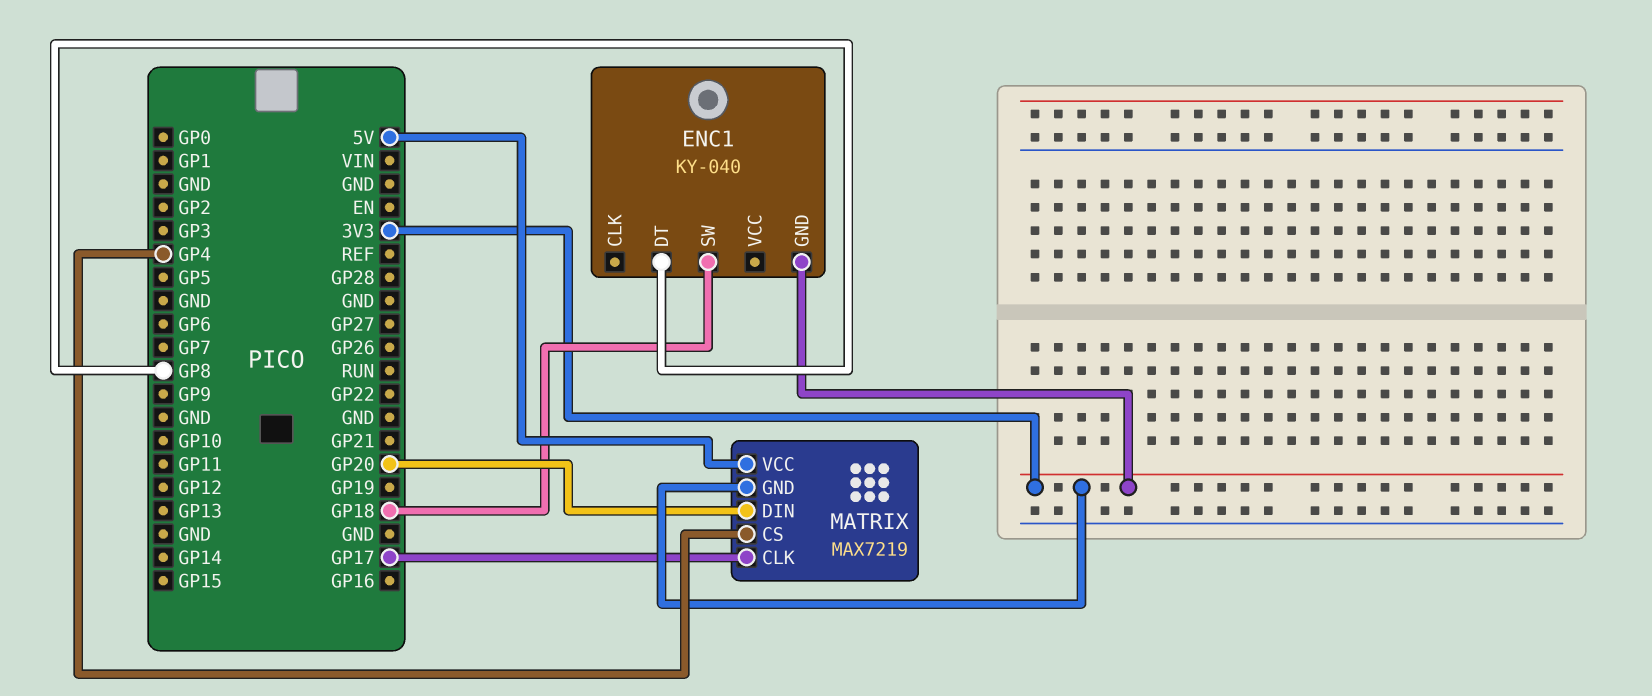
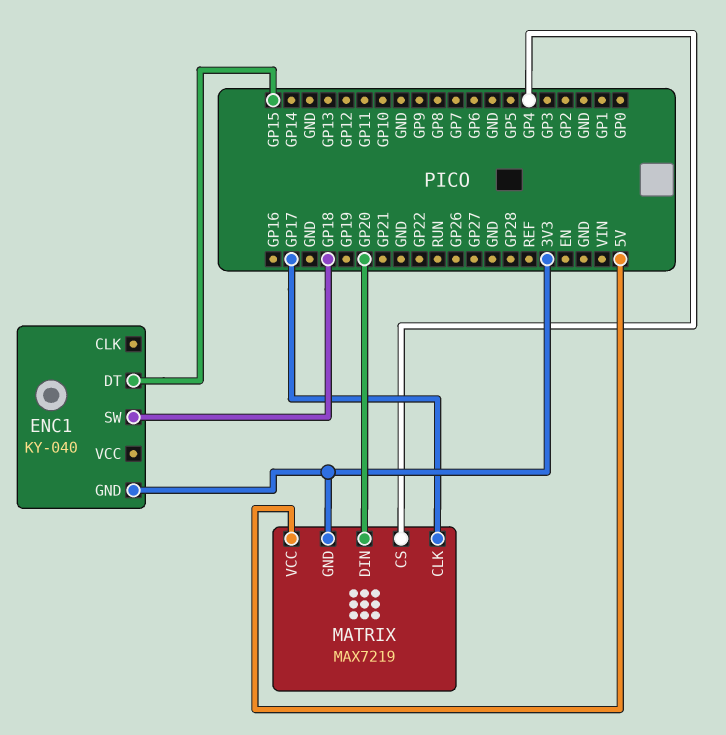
ENC1 pin DT: GP8 -> GP15

